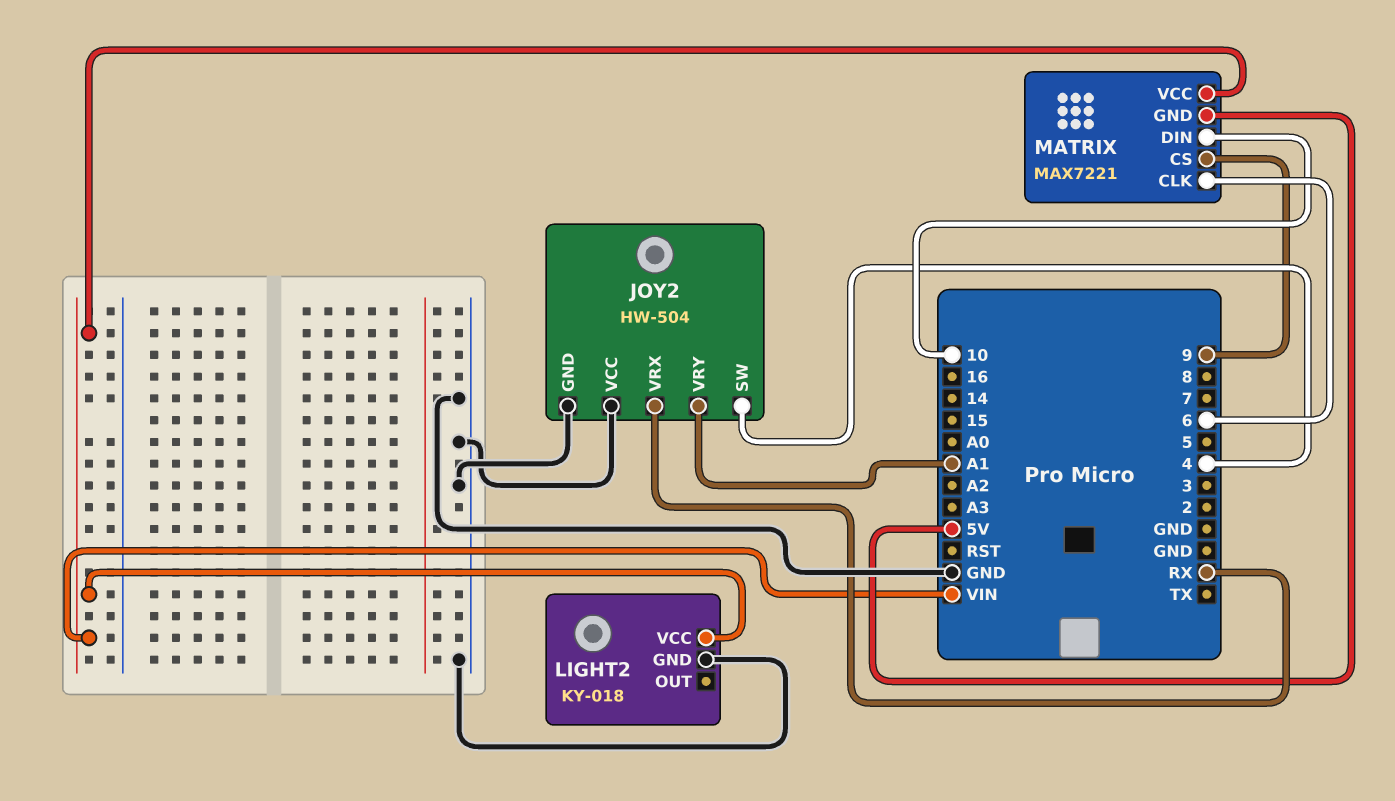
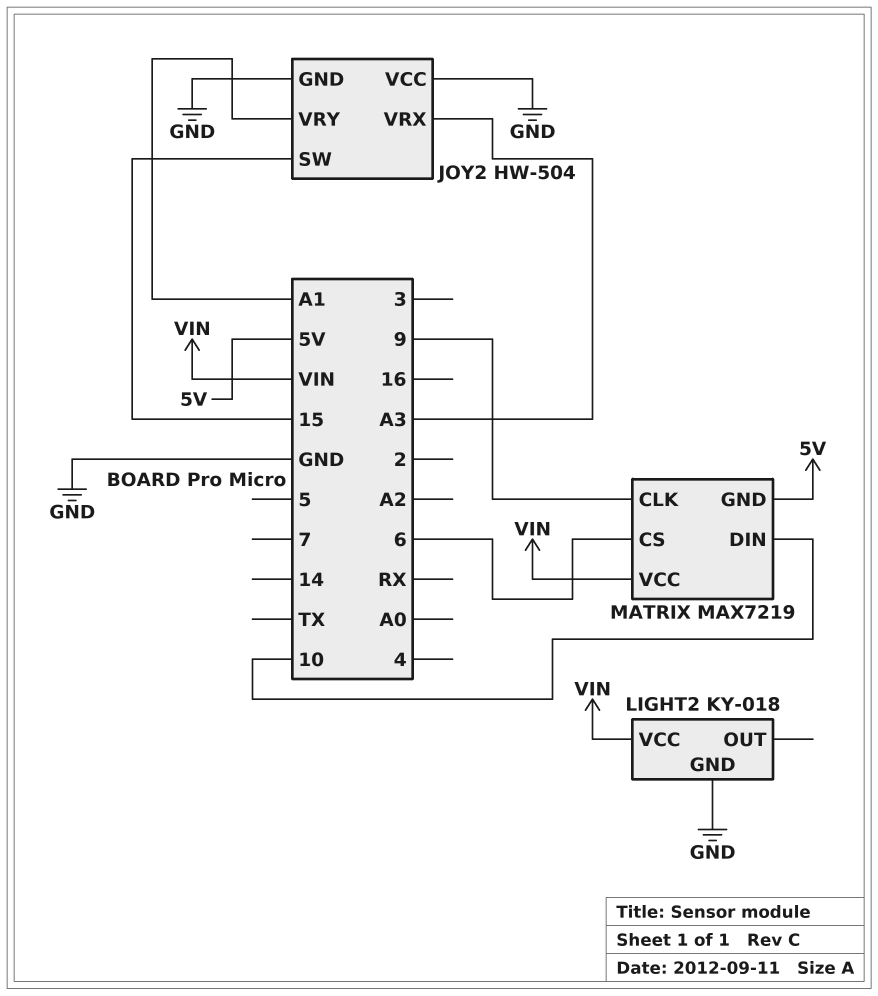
JOY2 pin SW: 4 -> 15
JOY2 pin VRX: RX -> A3
MATRIX: MAX7221 -> MAX7219
MATRIX pin CLK: 6 -> 9
MATRIX pin CS: 9 -> 6

